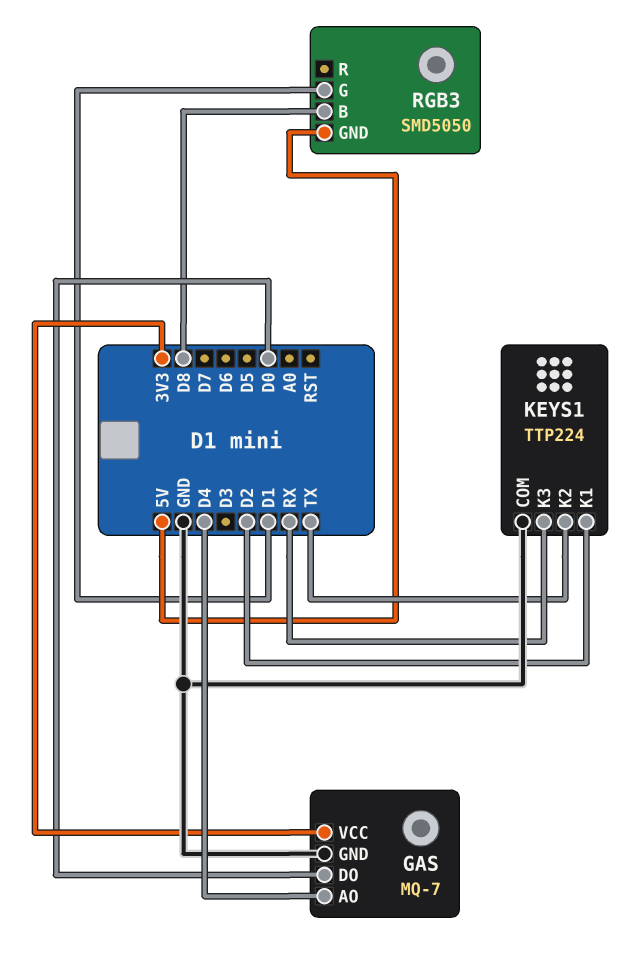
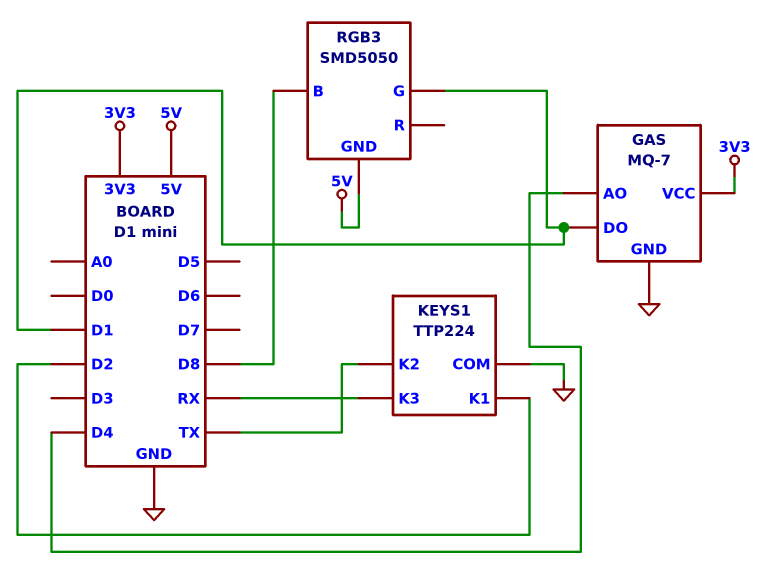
GAS pin DO: D0 -> D1

